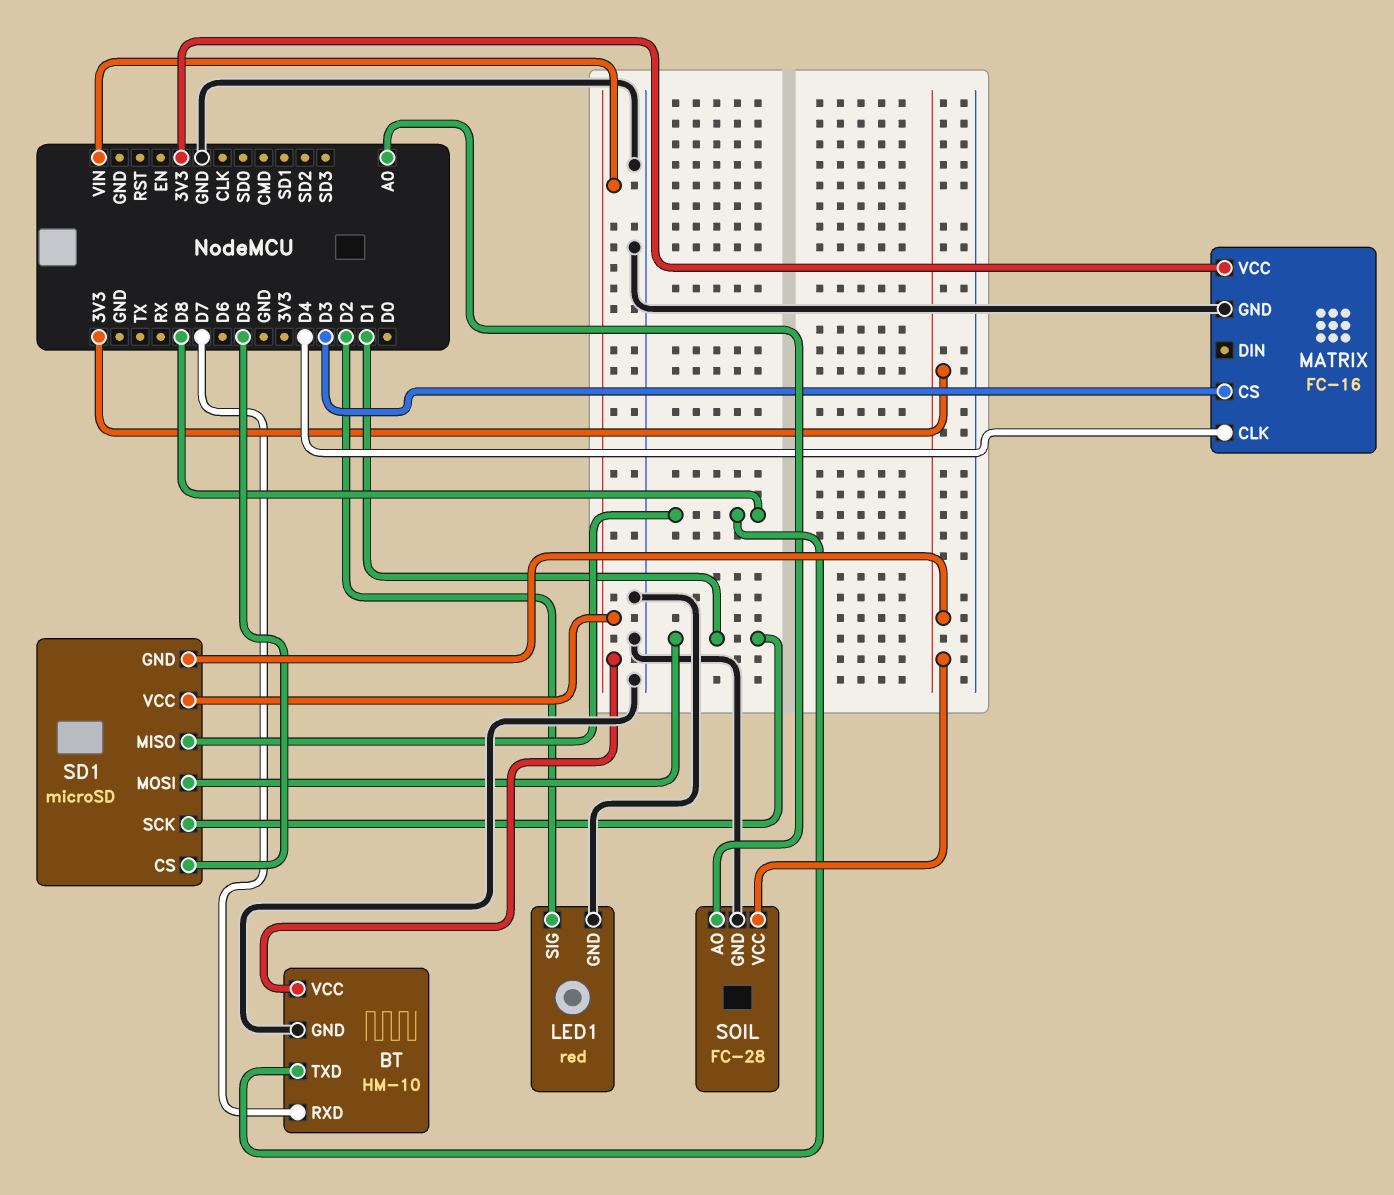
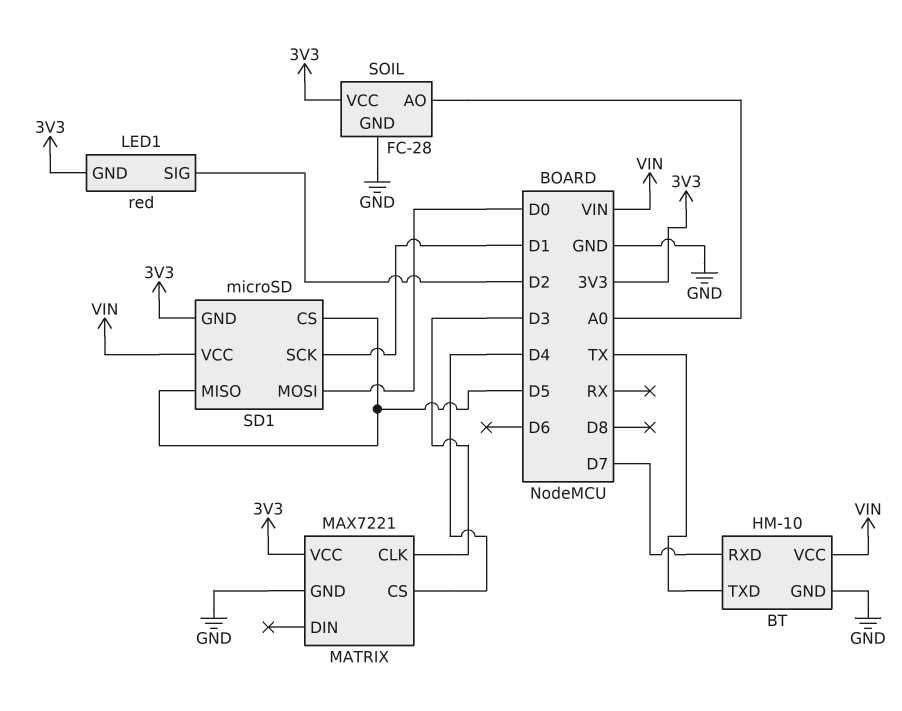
BT pin TXD: D8 -> TX
LED1 pin GND: GND -> 3V3
MATRIX: FC-16 -> MAX7221
MATRIX pin CLK: D4 -> D3
MATRIX pin CS: D3 -> D4
SD1 pin MISO: D8 -> D5
SD1 pin MOSI: D1 -> D0

